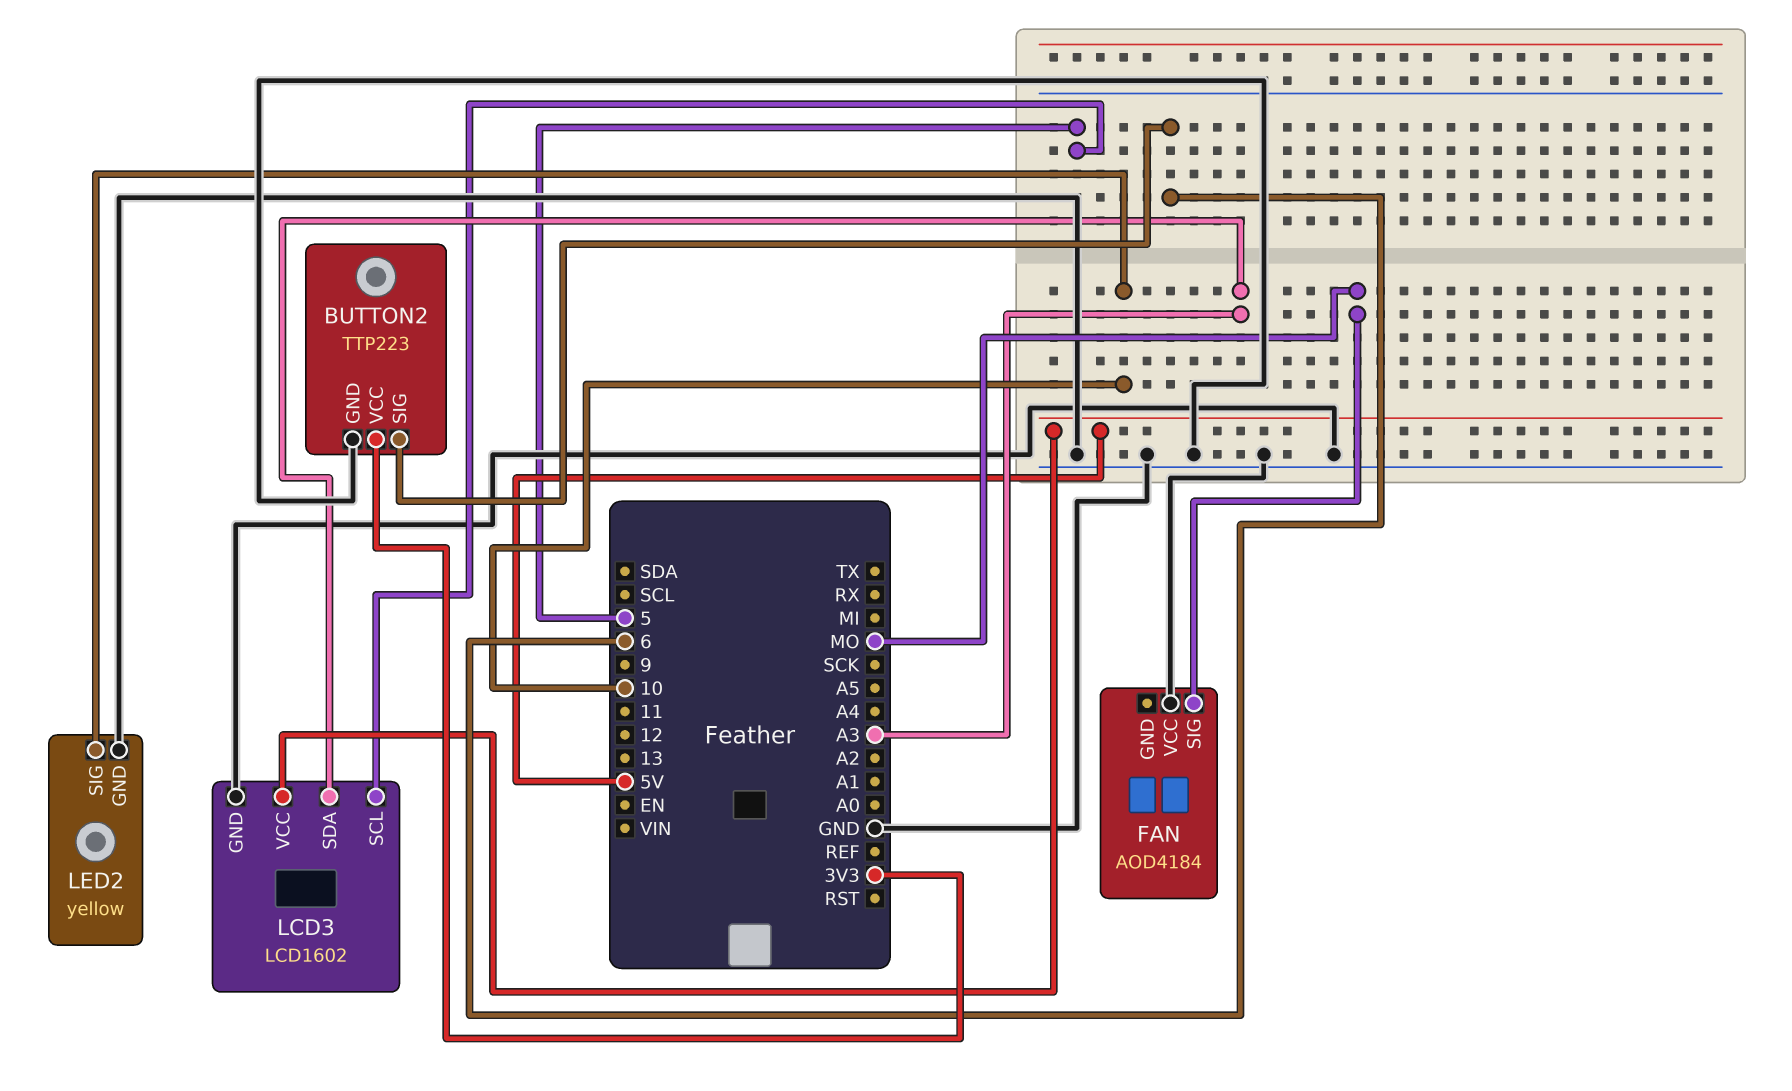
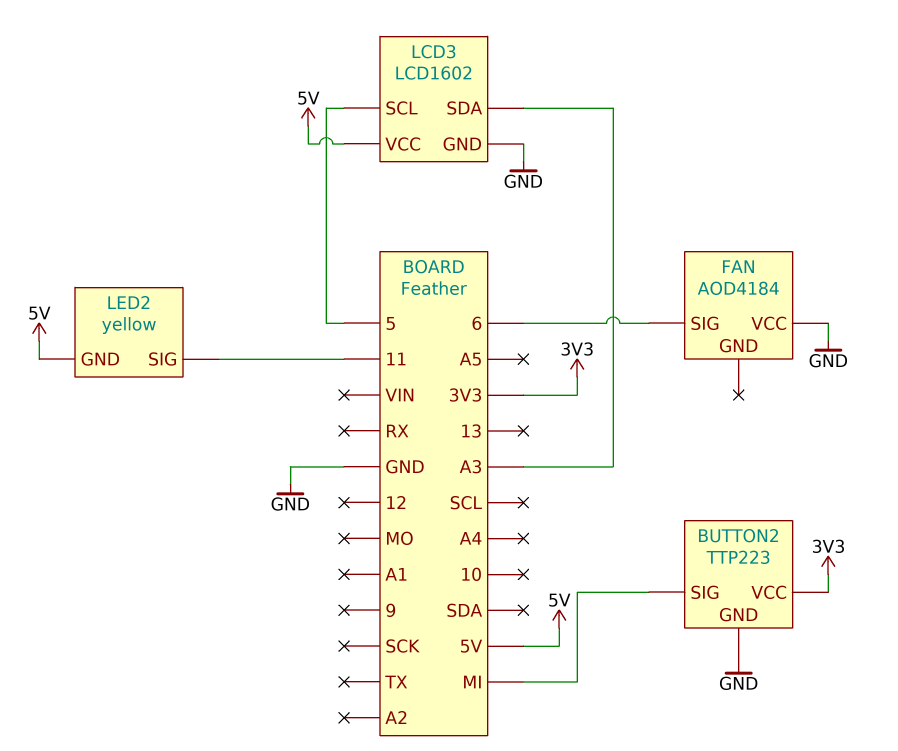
BUTTON2 pin SIG: 6 -> MI
FAN pin SIG: MO -> 6
LED2 pin GND: GND -> 5V
LED2 pin SIG: 10 -> 11

